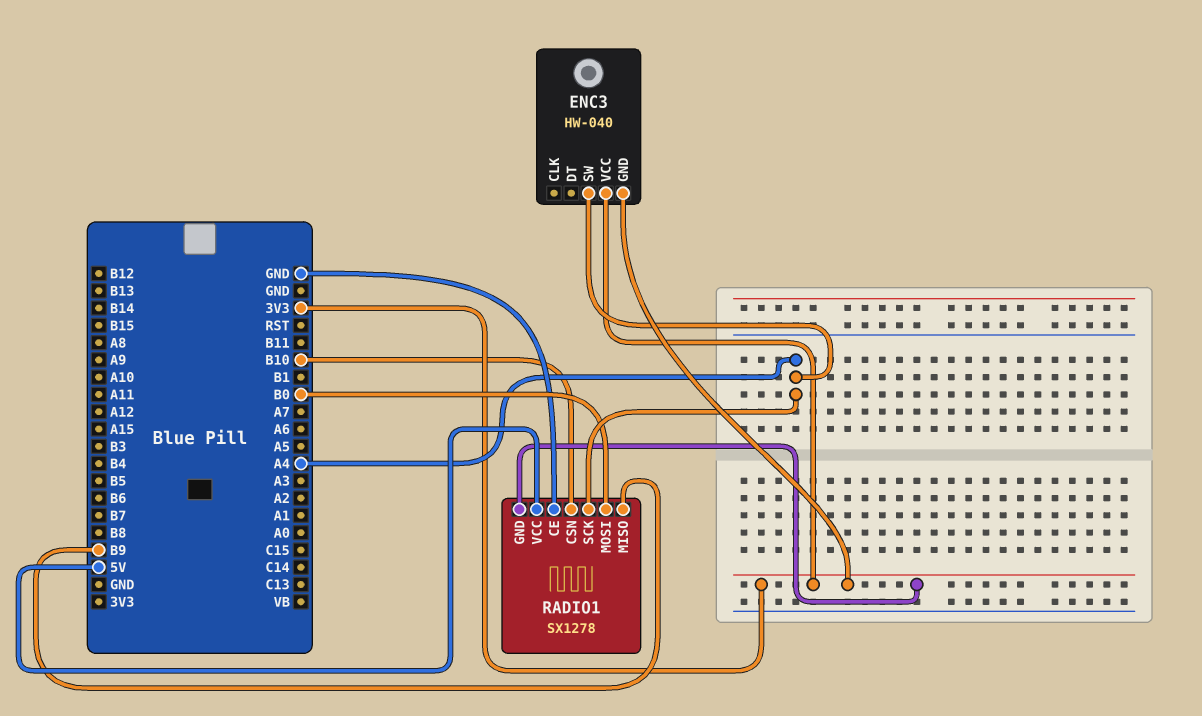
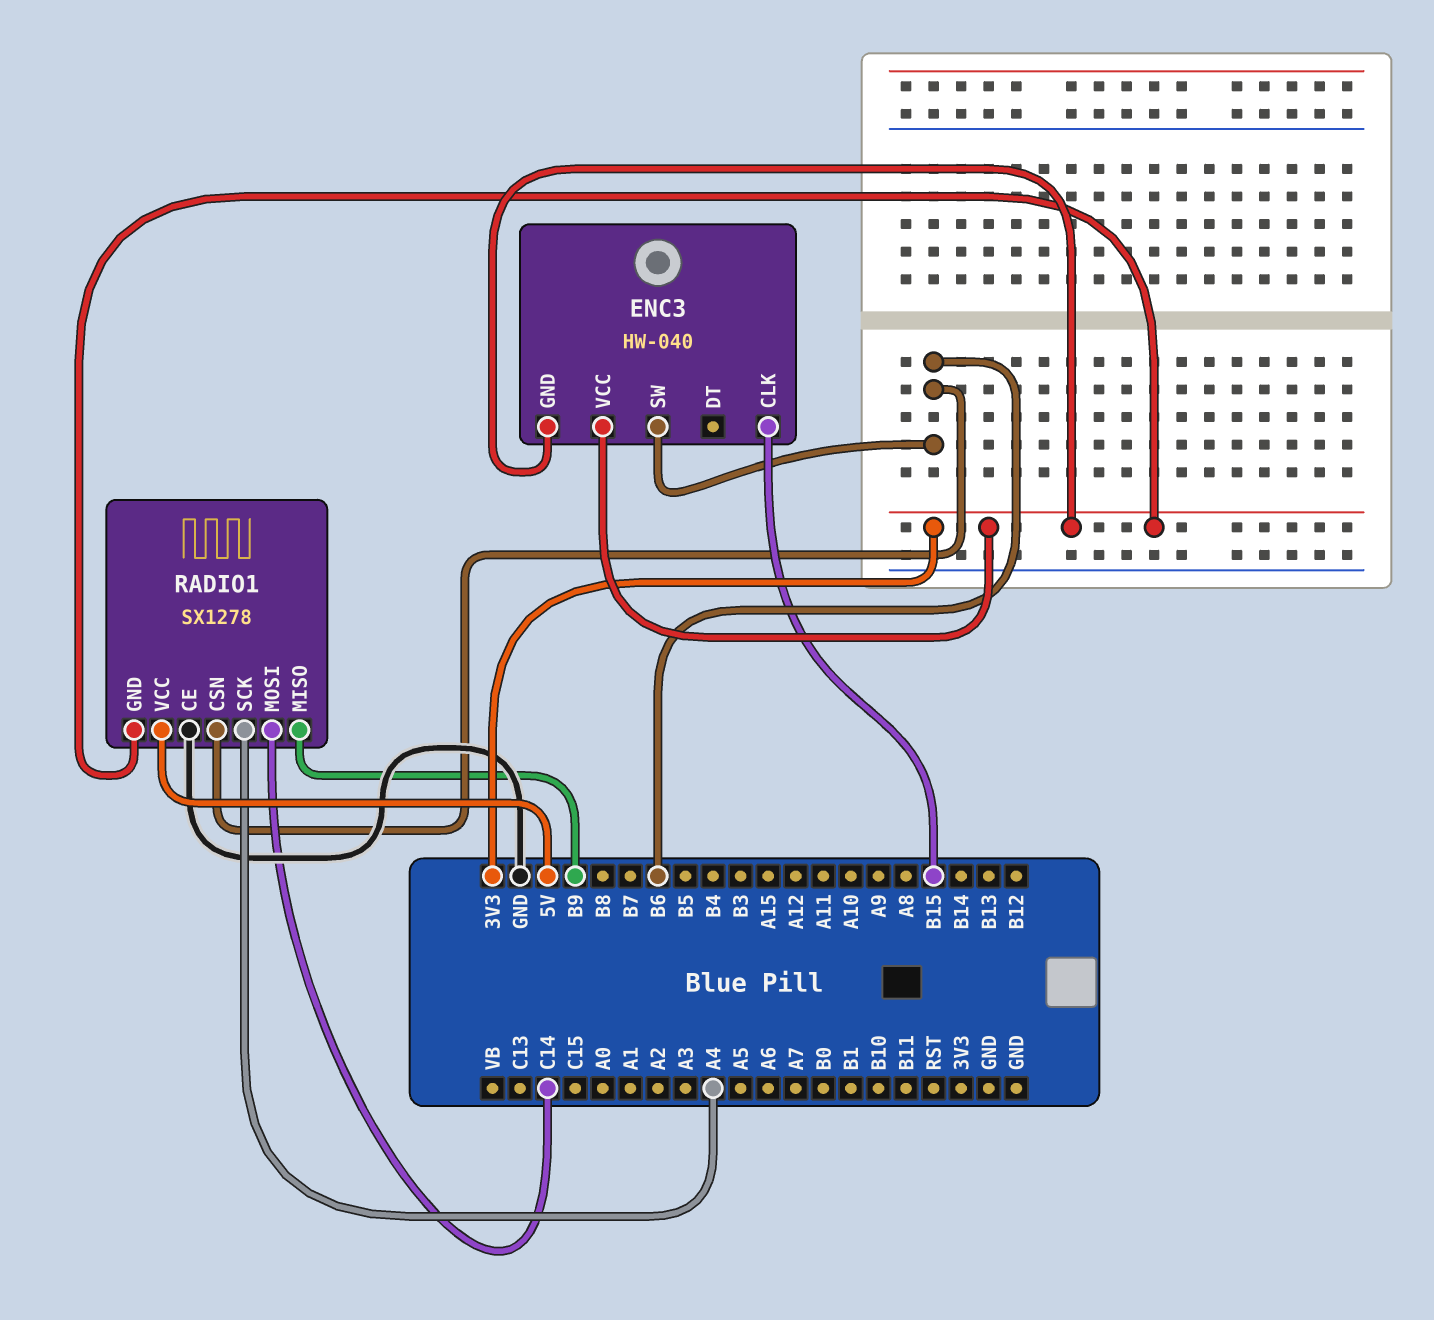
ENC3 pin CLK: none -> B15
ENC3 pin SW: A4 -> B6
RADIO1 pin CSN: B10 -> B6
RADIO1 pin MOSI: B0 -> C14

